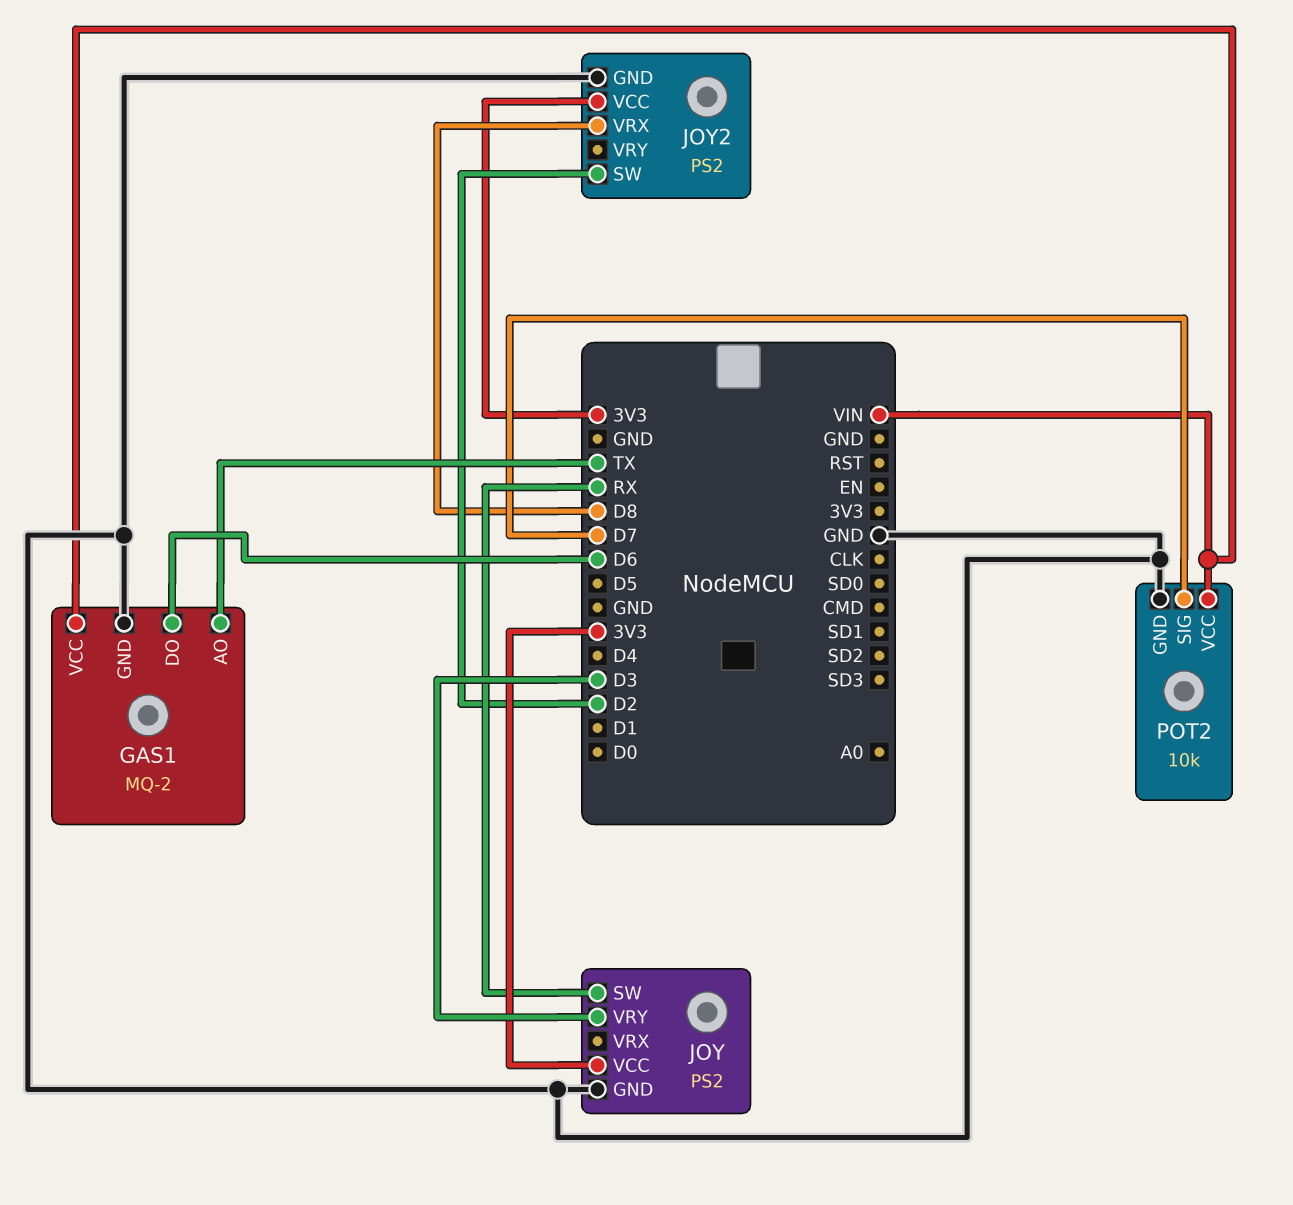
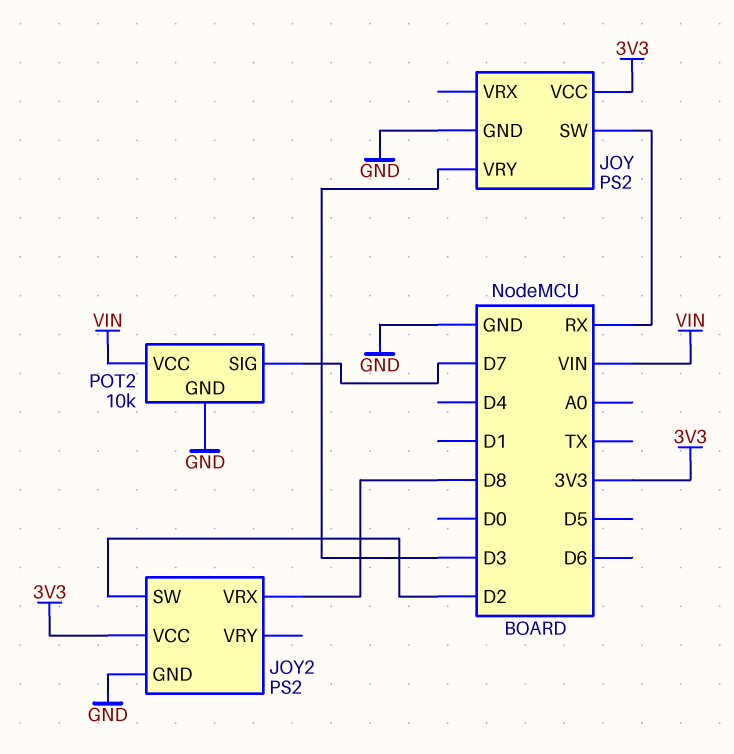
GAS1: MQ-2 -> none
GAS1 pin AO: TX -> none
GAS1 pin DO: D6 -> none
GAS1 pin GND: GND -> none
GAS1 pin VCC: VIN -> none

